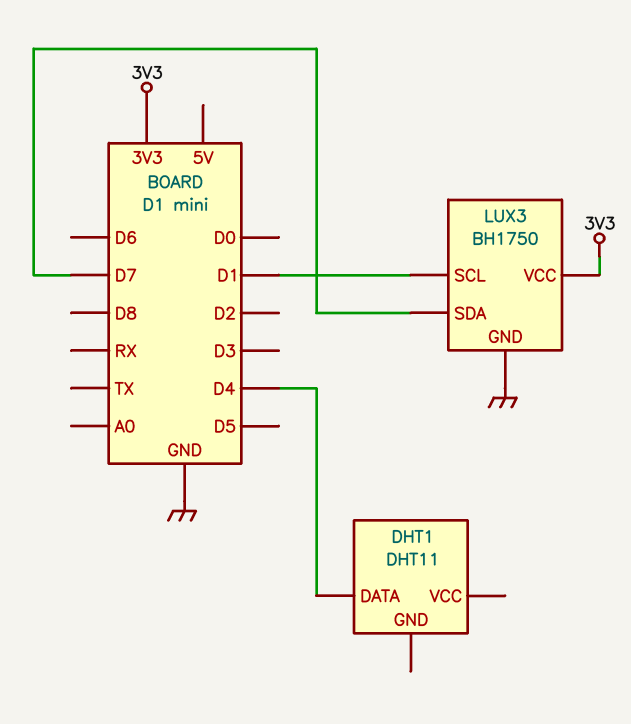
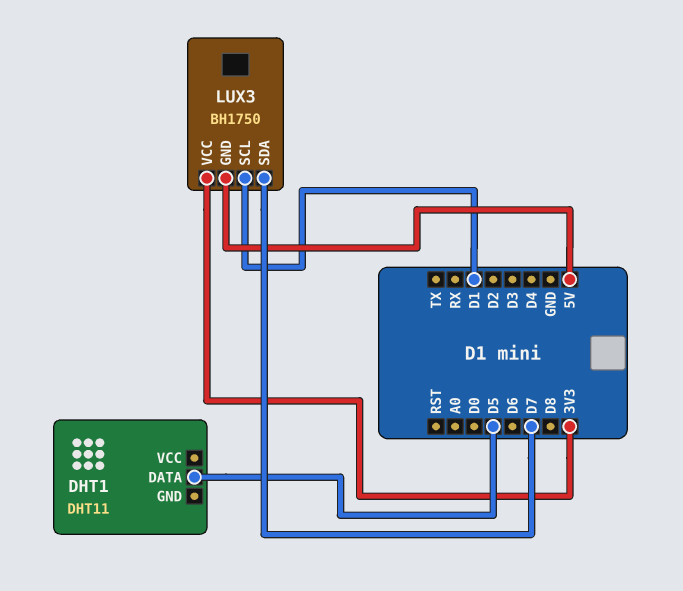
DHT1 pin DATA: D4 -> D5
LUX3 pin GND: GND -> 5V

